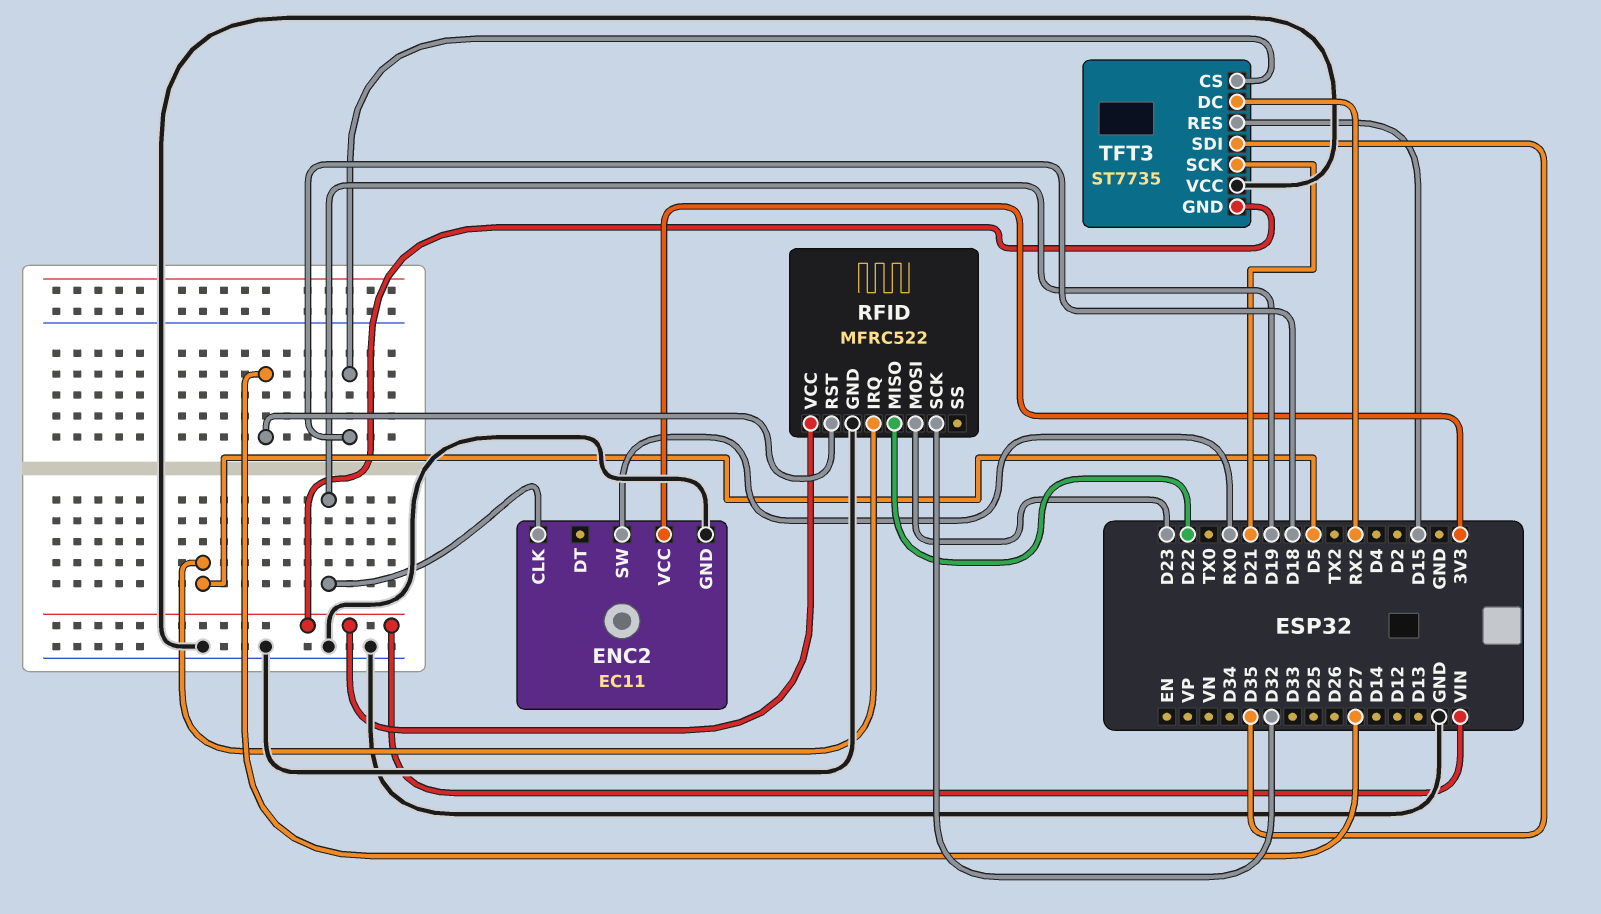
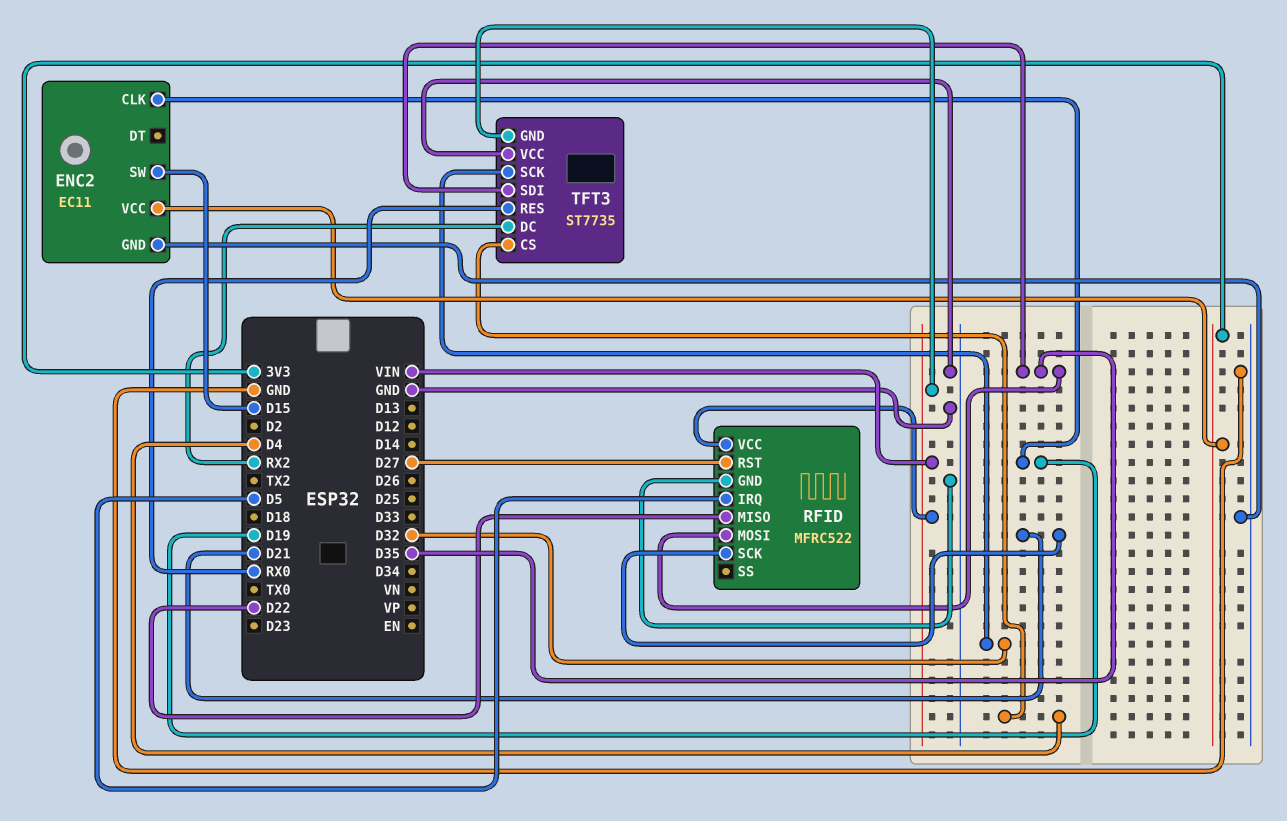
ENC2 pin SW: RX0 -> D15
RFID pin MOSI: D23 -> D35
RFID pin SCK: D32 -> D21
TFT3 pin CS: D18 -> D4
TFT3 pin RES: D15 -> RX0
TFT3 pin SCK: D21 -> D32

